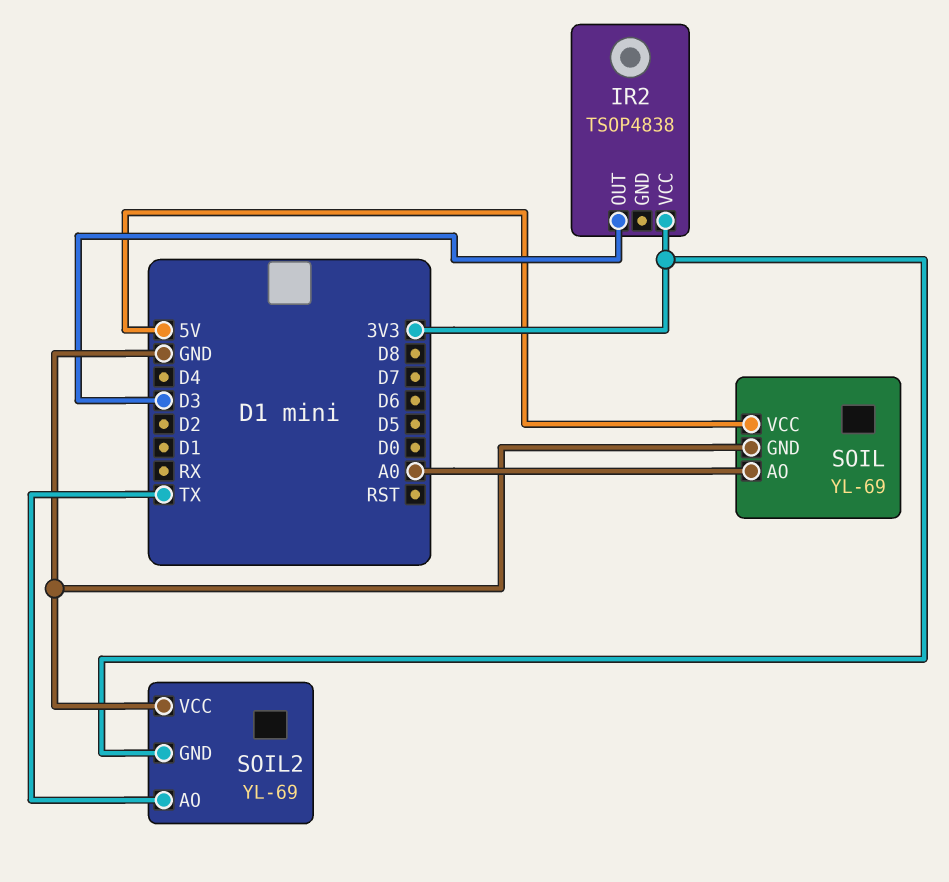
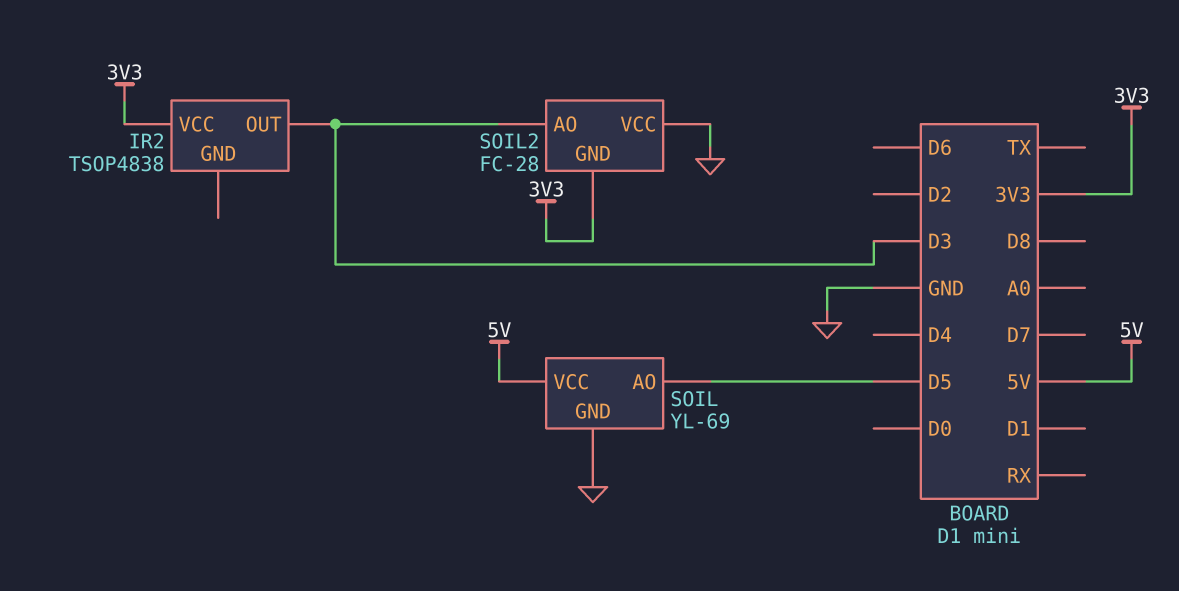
SOIL pin AO: A0 -> D5
SOIL2: YL-69 -> FC-28
SOIL2 pin AO: TX -> D3

